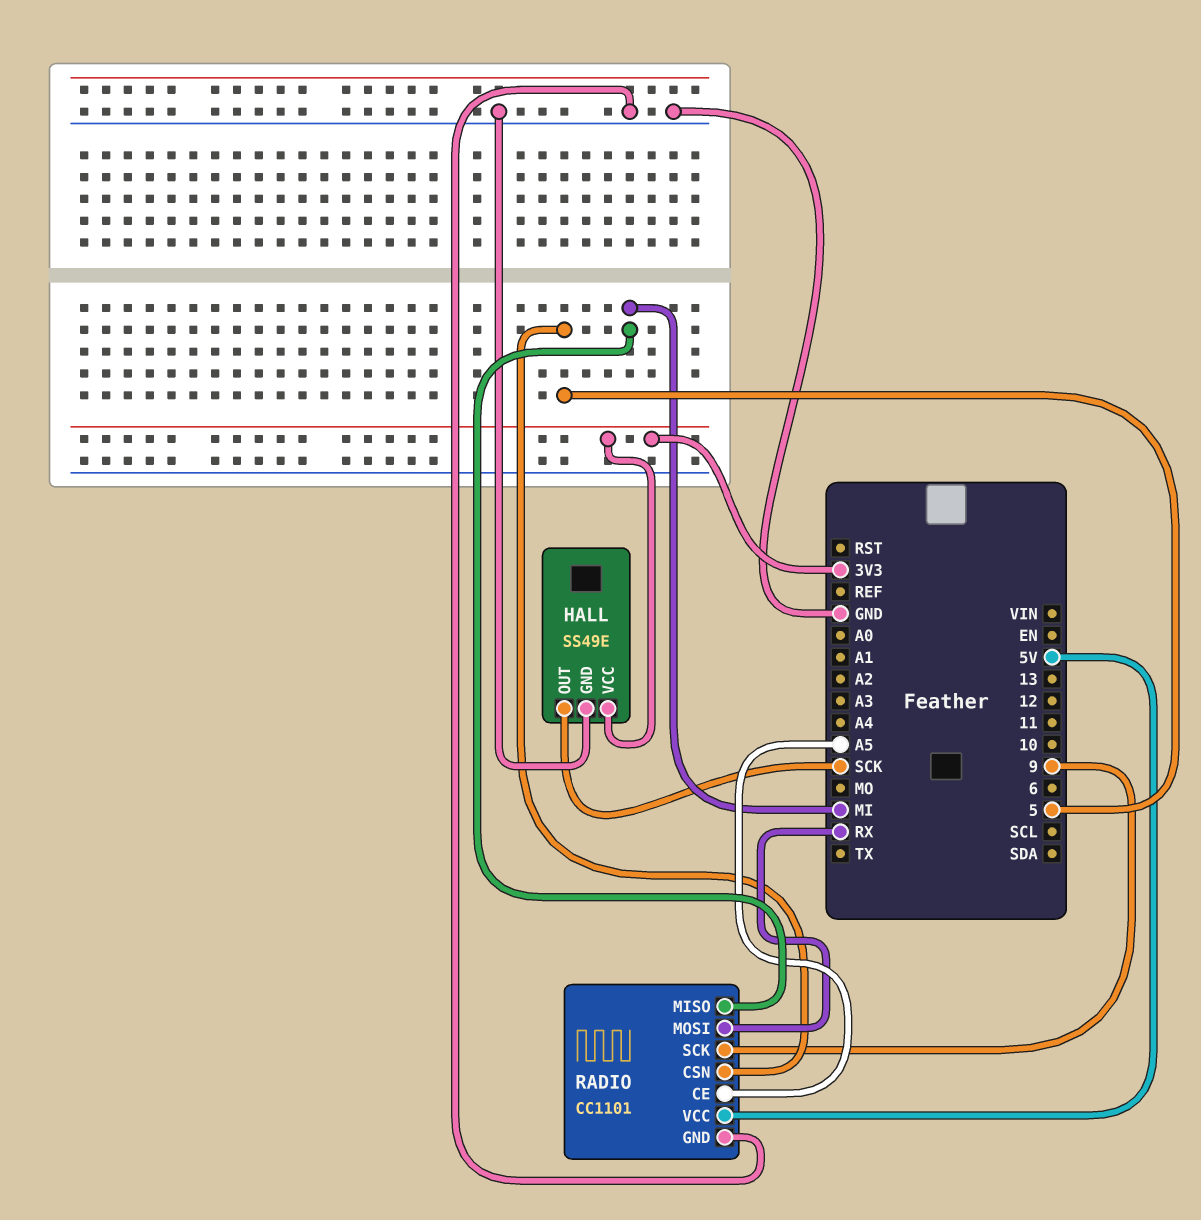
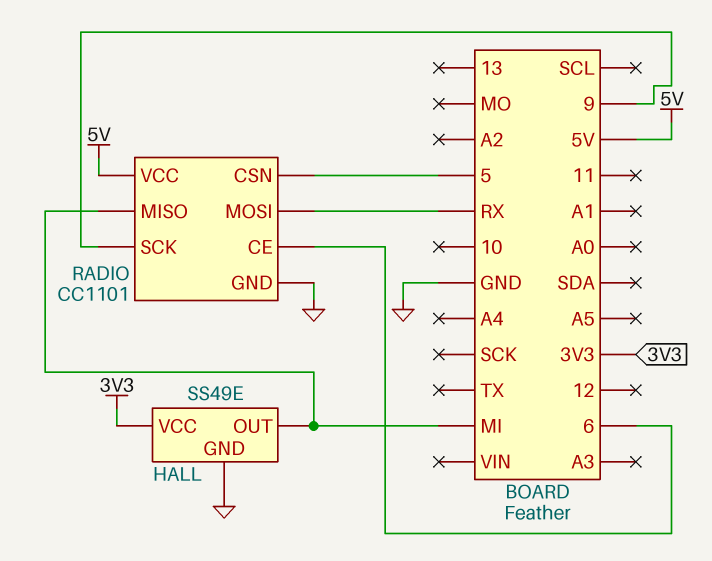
HALL pin OUT: SCK -> MI
RADIO pin CE: A5 -> 6

